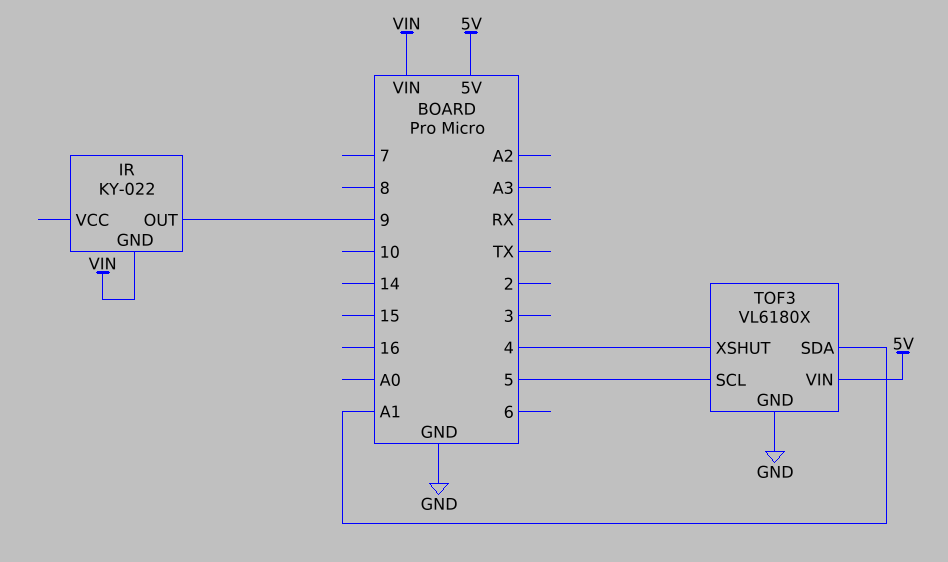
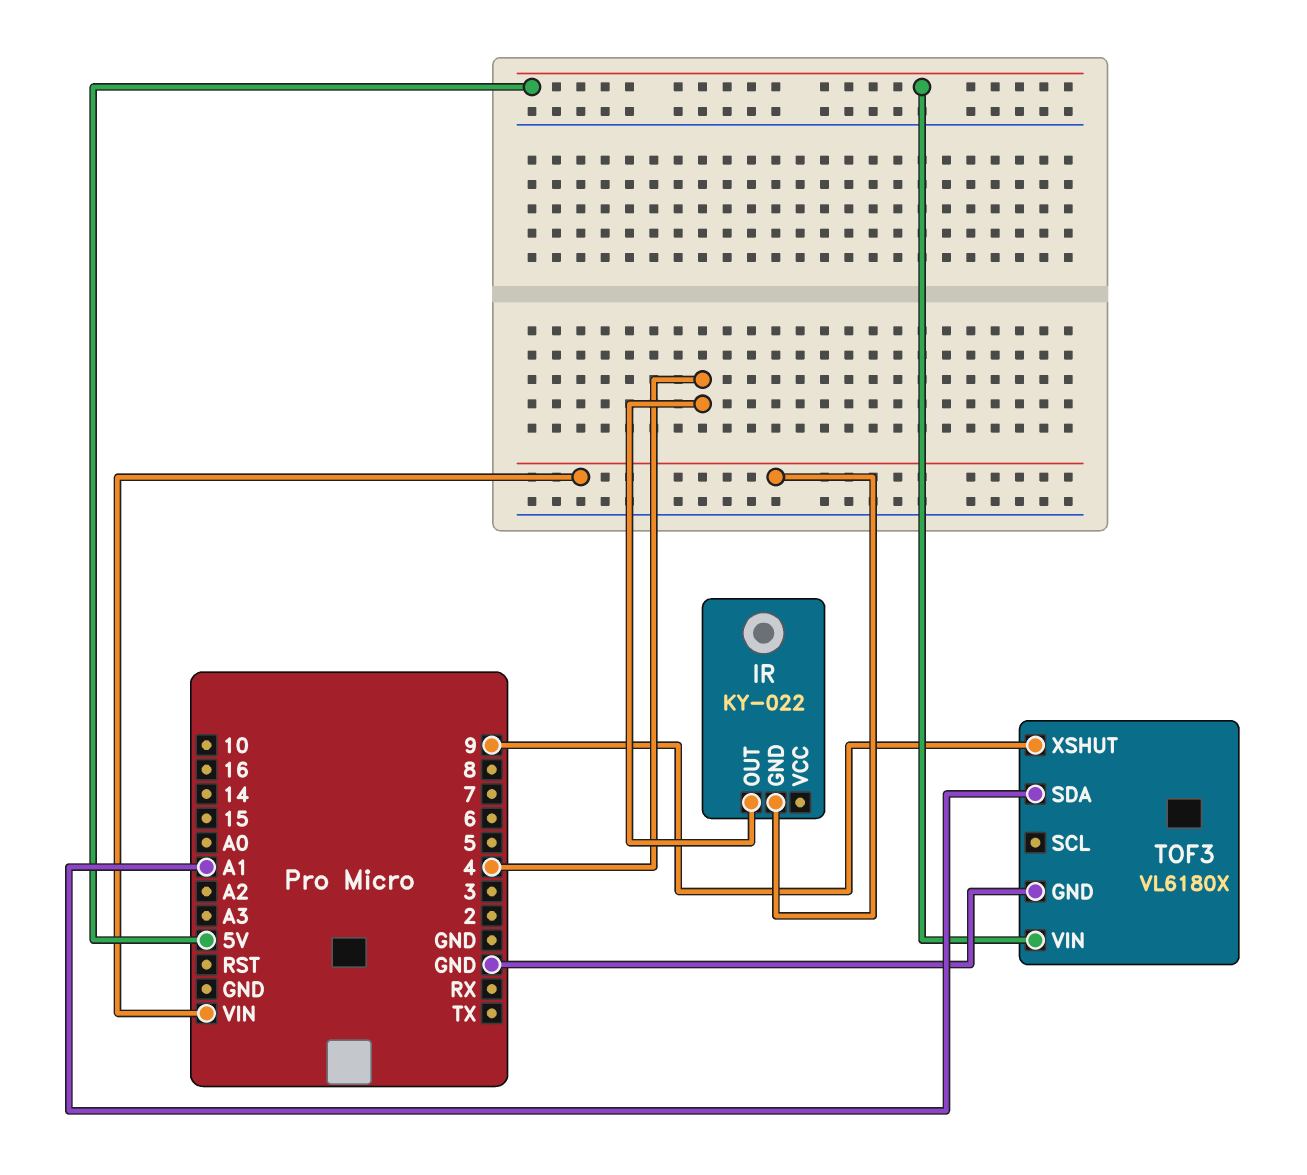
IR pin OUT: 9 -> 4
TOF3 pin SCL: 5 -> none
TOF3 pin XSHUT: 4 -> 9

